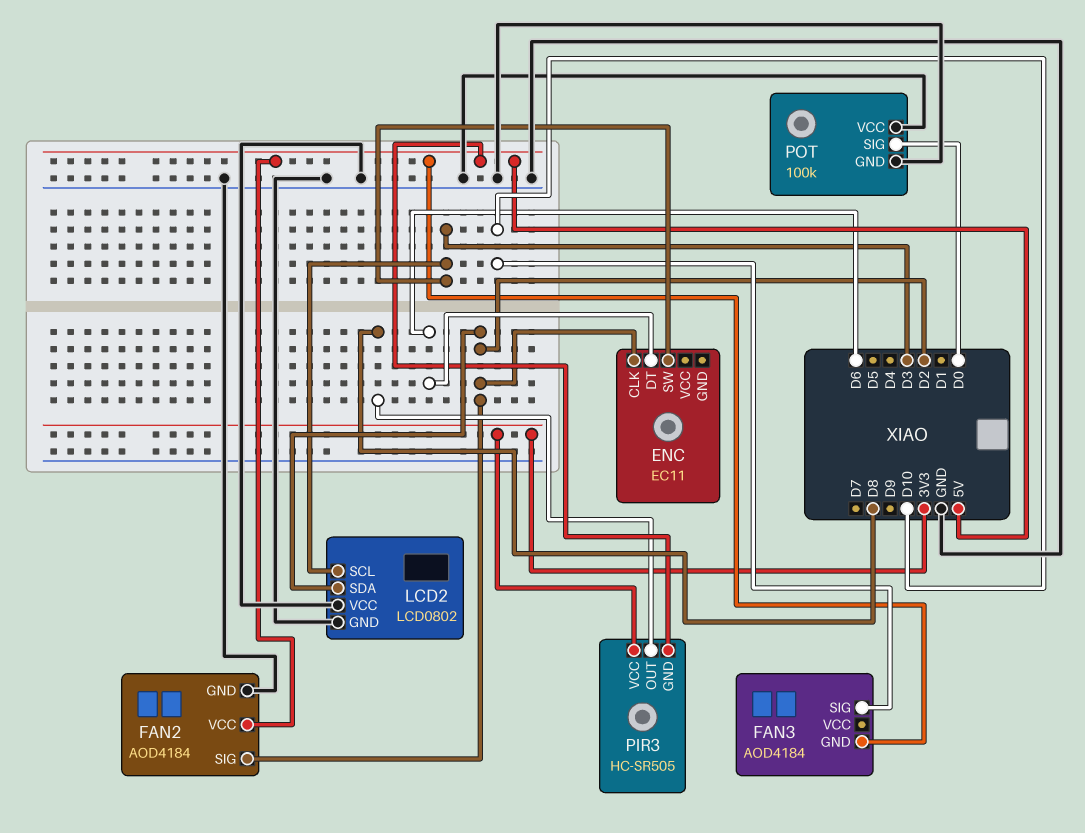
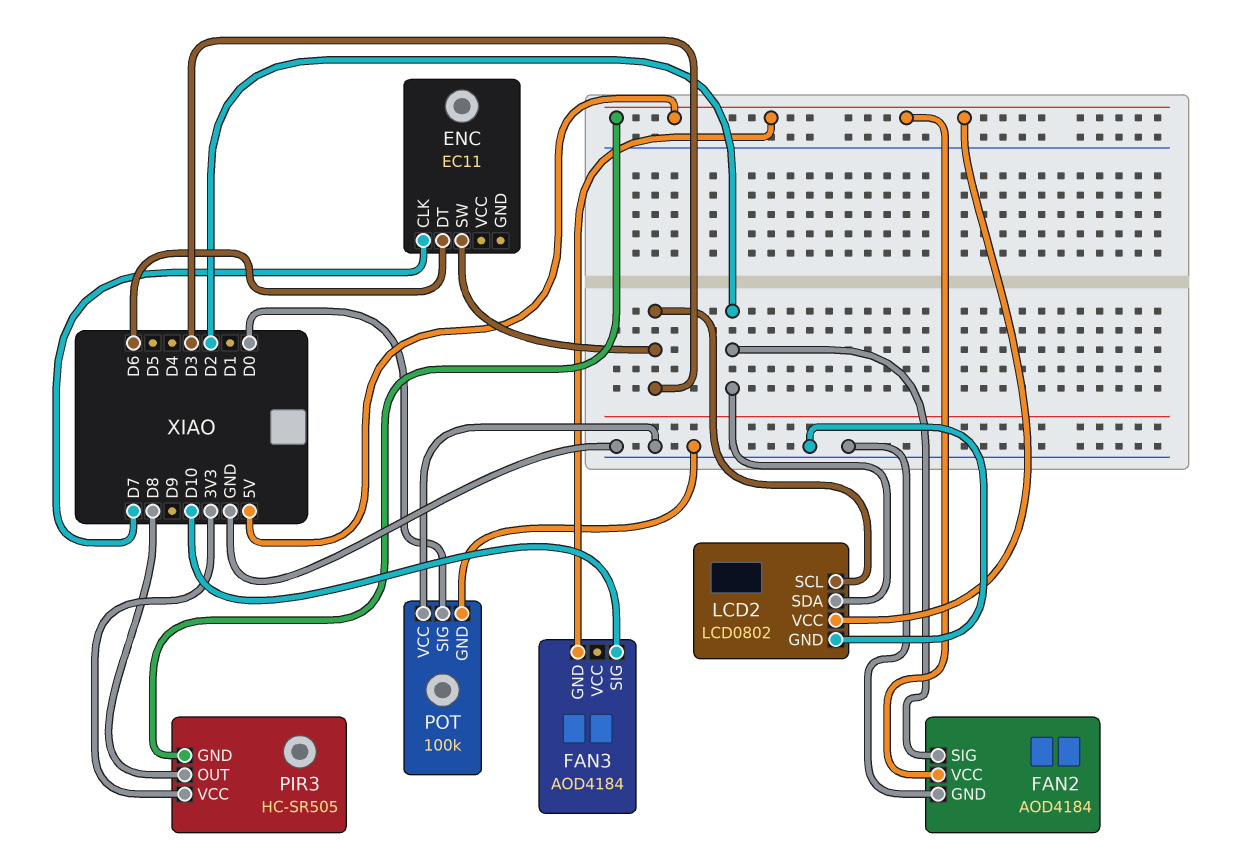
ENC pin CLK: D2 -> D7
LCD2 pin VCC: GND -> 5V

